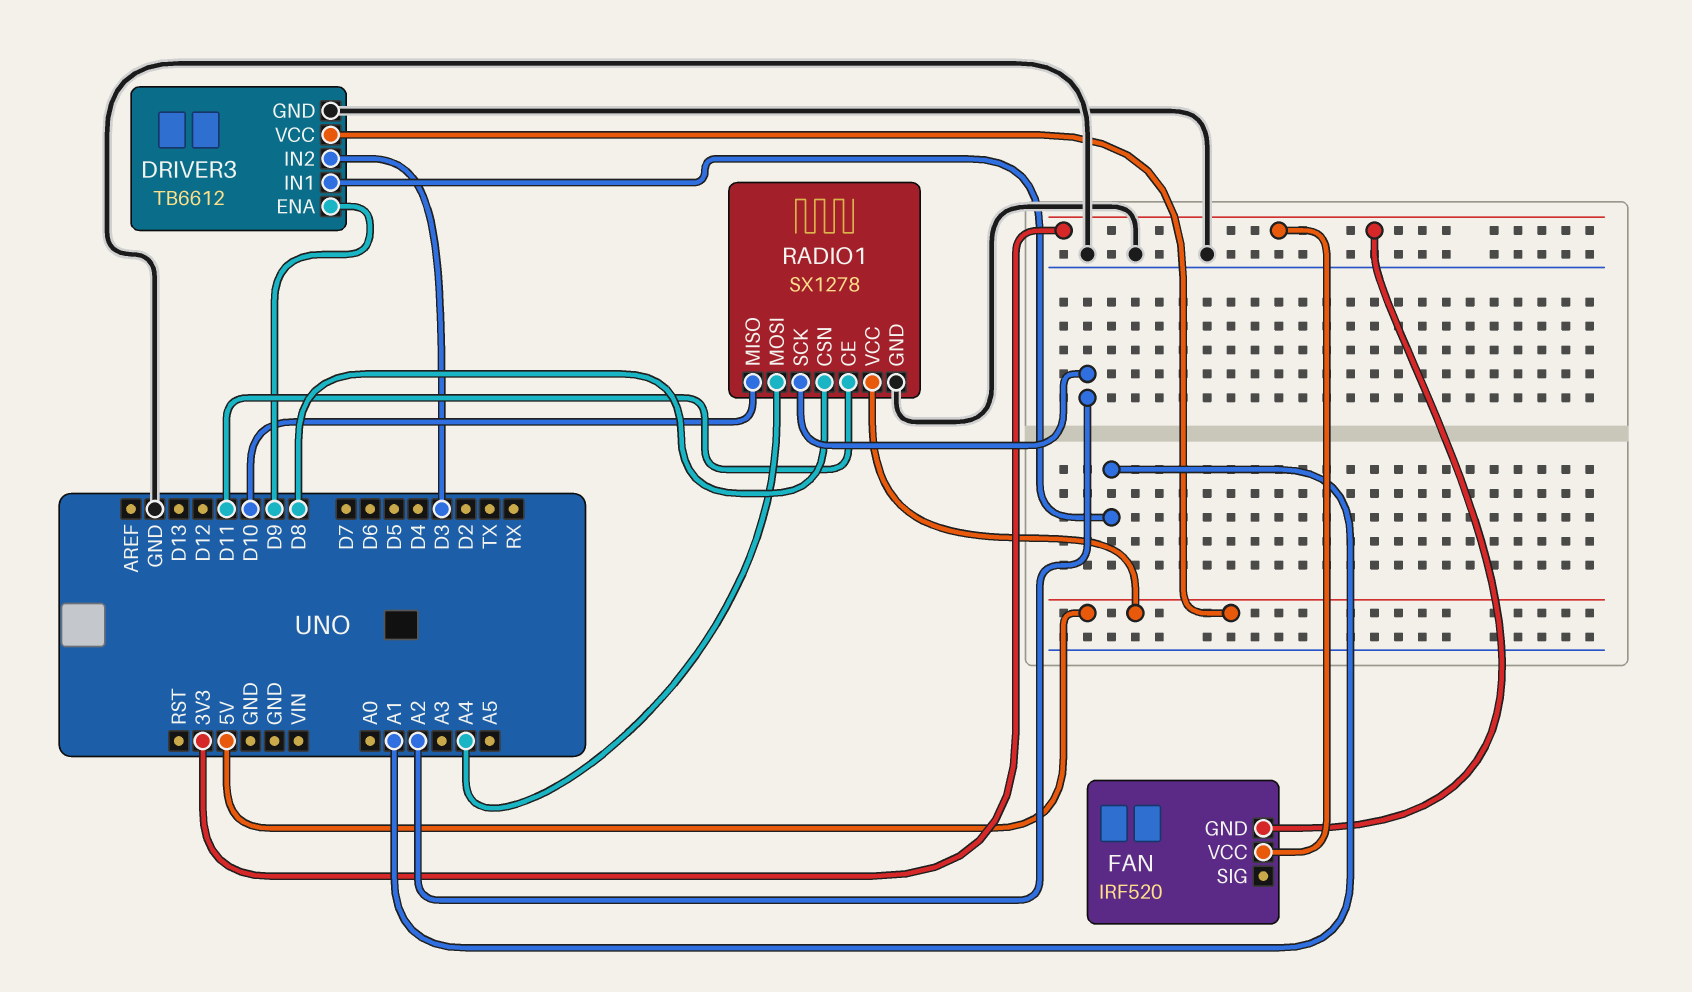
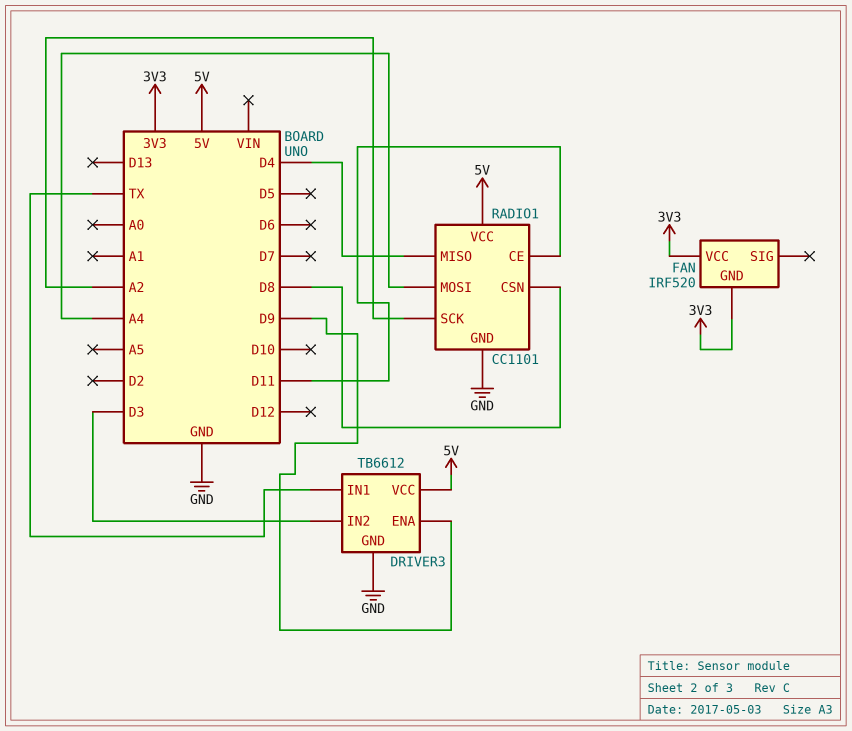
DRIVER3 pin IN1: A1 -> TX
RADIO1: SX1278 -> CC1101
RADIO1 pin MISO: D10 -> D4

